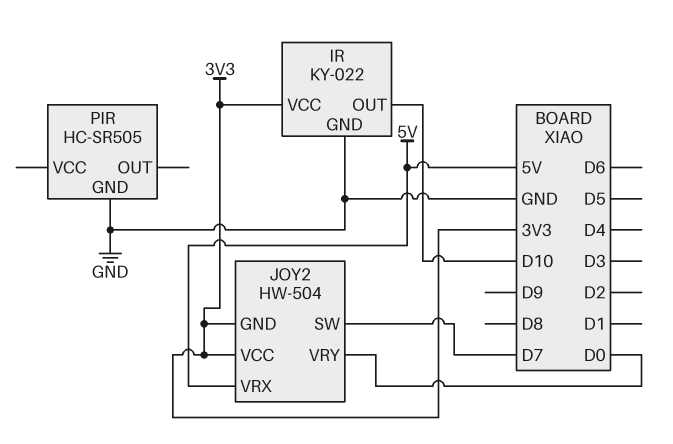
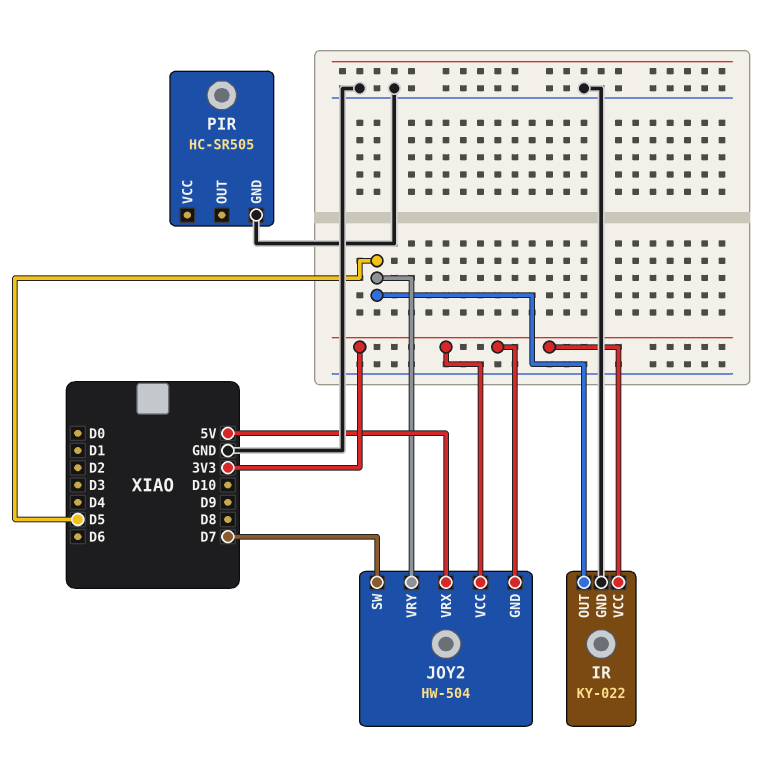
IR pin OUT: D10 -> D5
JOY2 pin VRY: D0 -> D5

